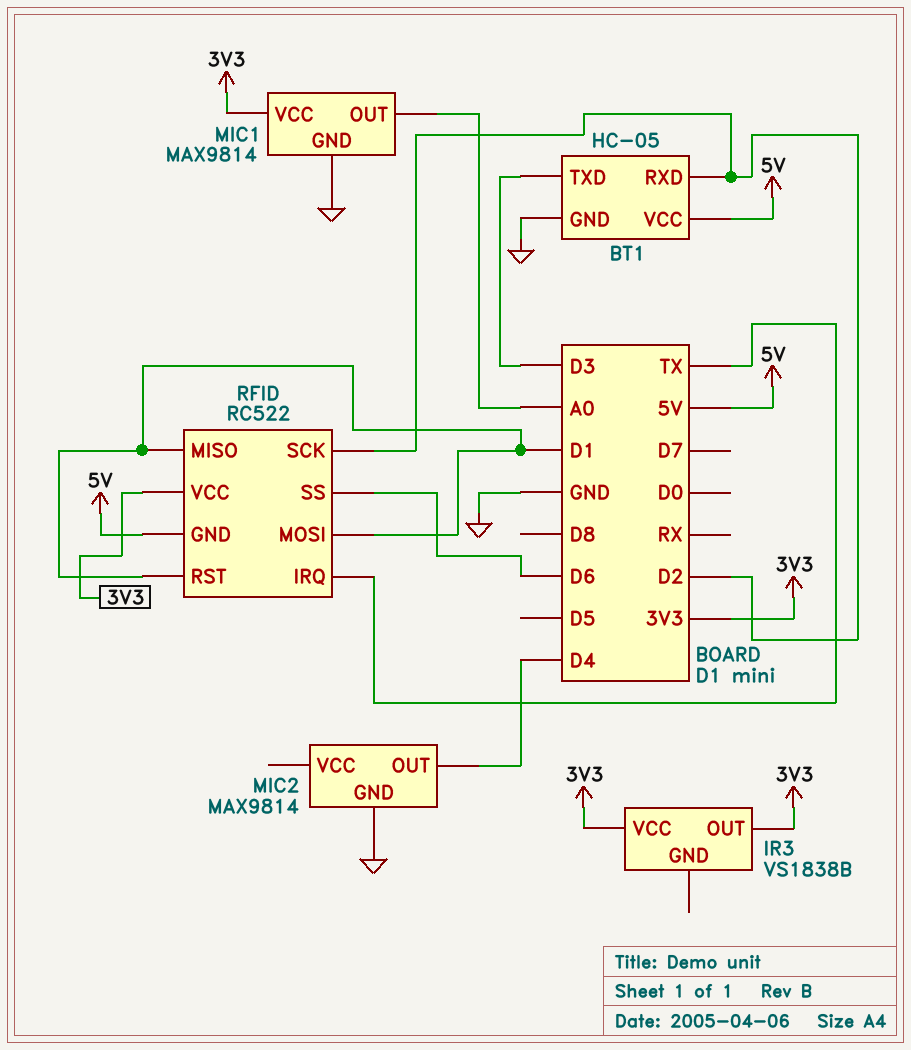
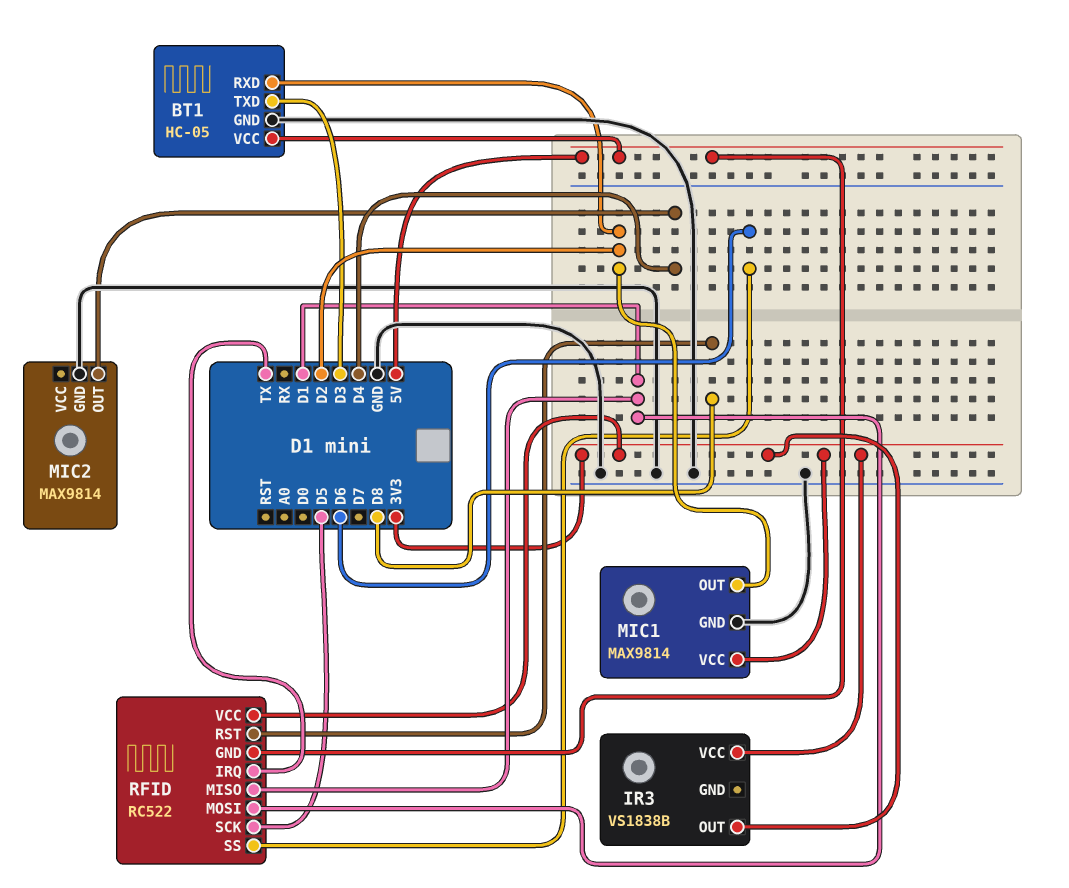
MIC1 pin OUT: A0 -> D2
RFID pin RST: D1 -> D8
RFID pin SCK: D2 -> D5

